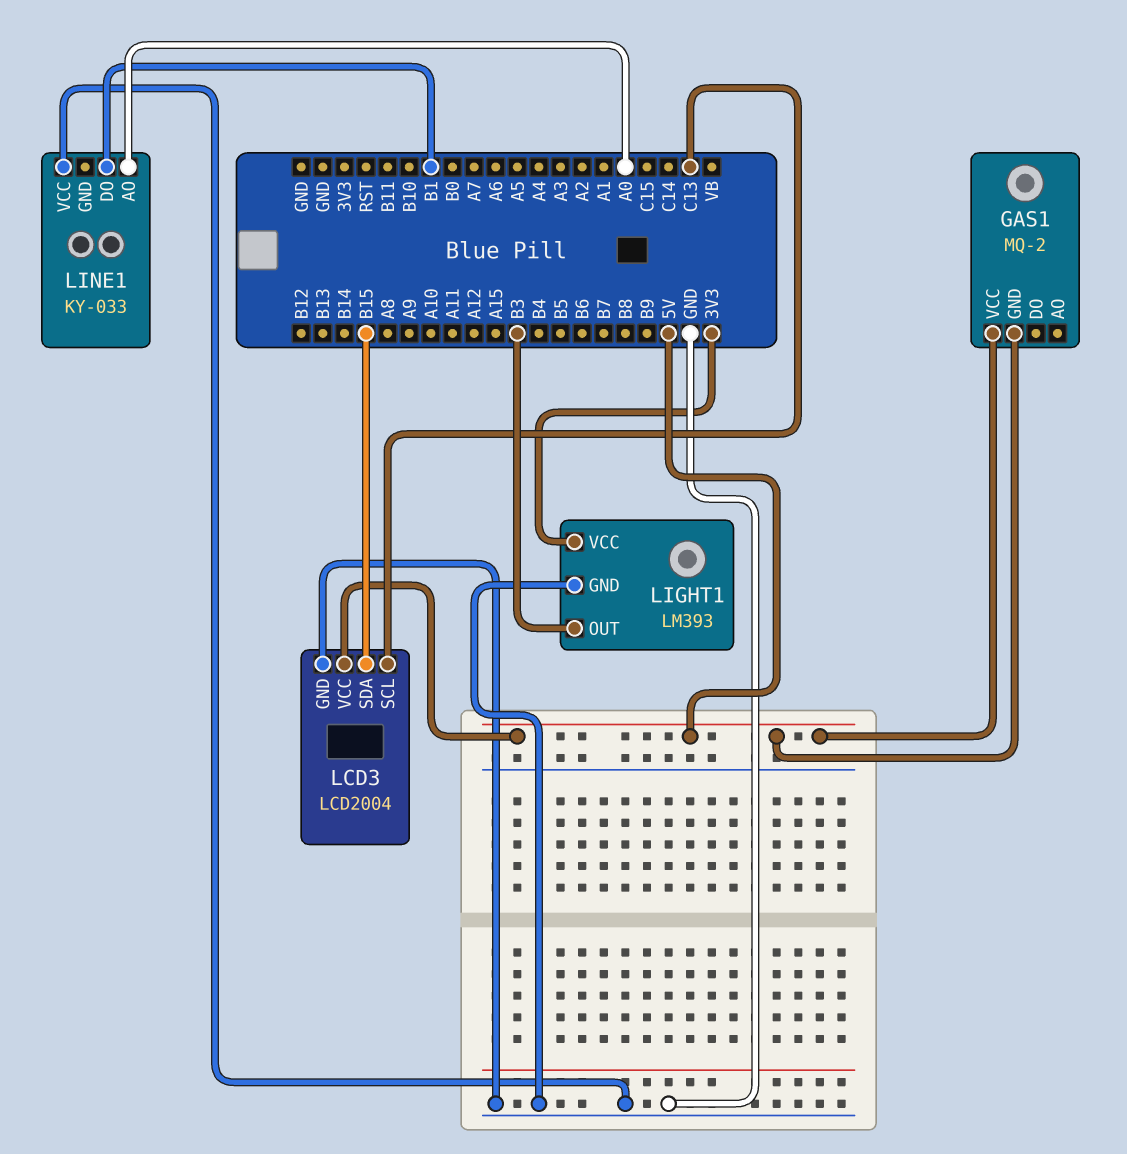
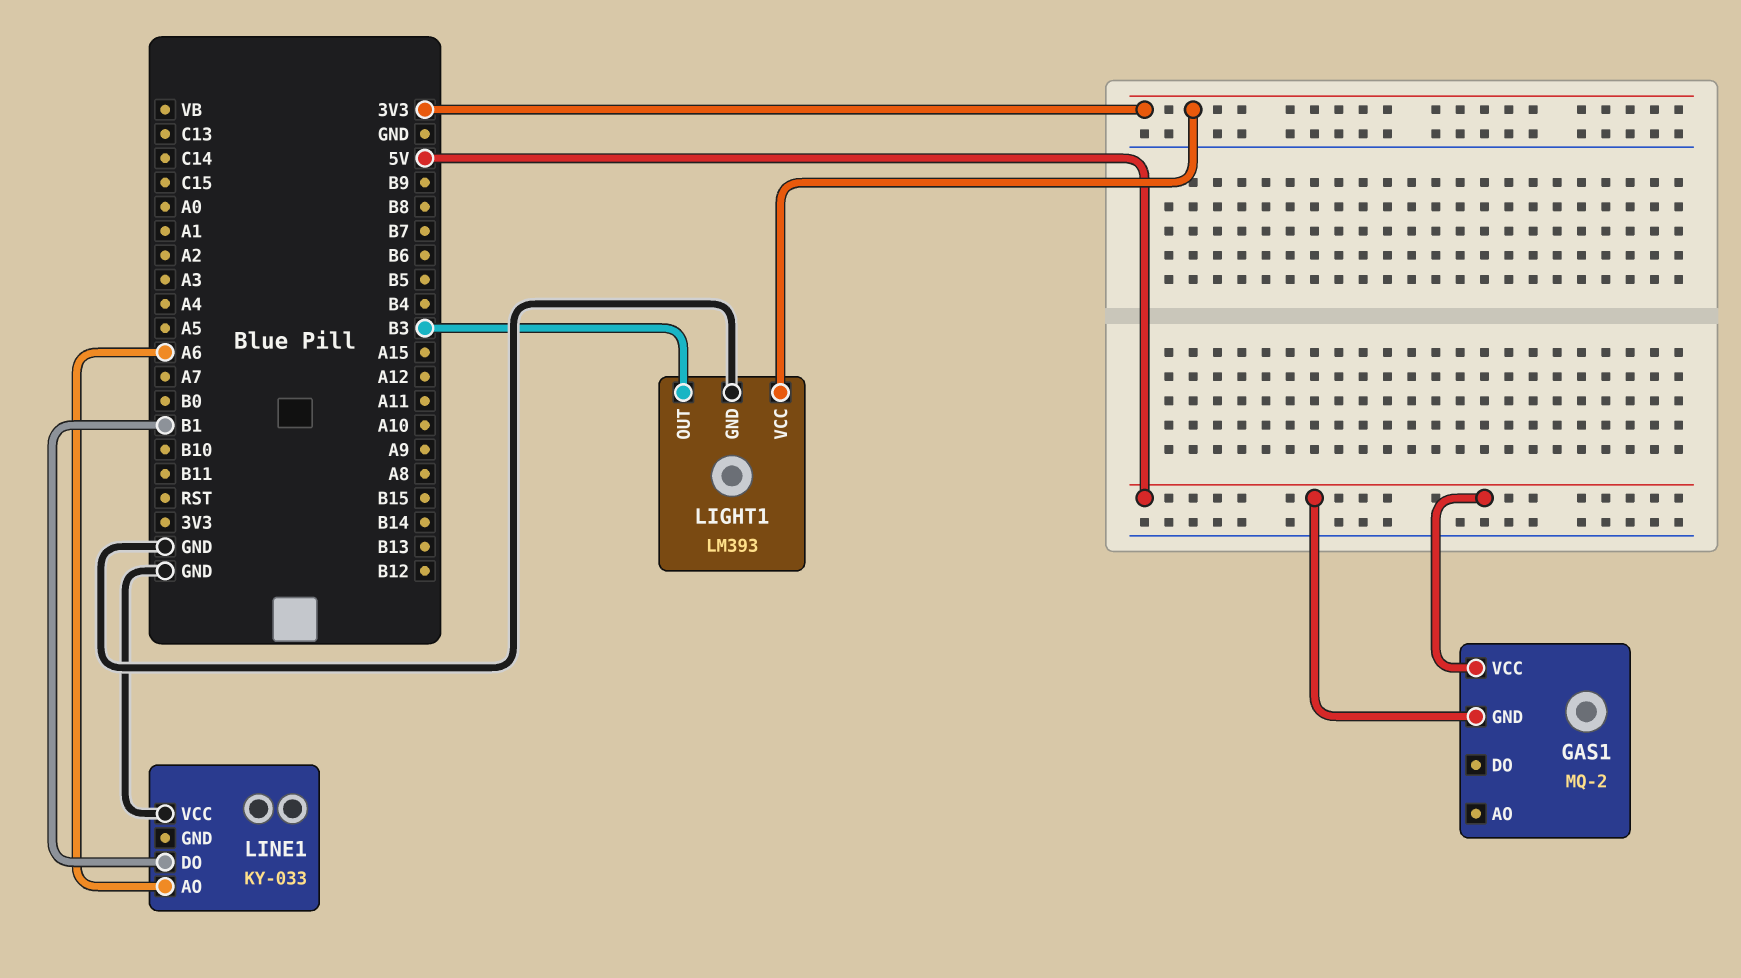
LCD3: LCD2004 -> none
LCD3 pin GND: GND -> none
LCD3 pin SCL: C13 -> none
LCD3 pin SDA: B15 -> none
LCD3 pin VCC: 5V -> none
LINE1 pin AO: A0 -> A6

